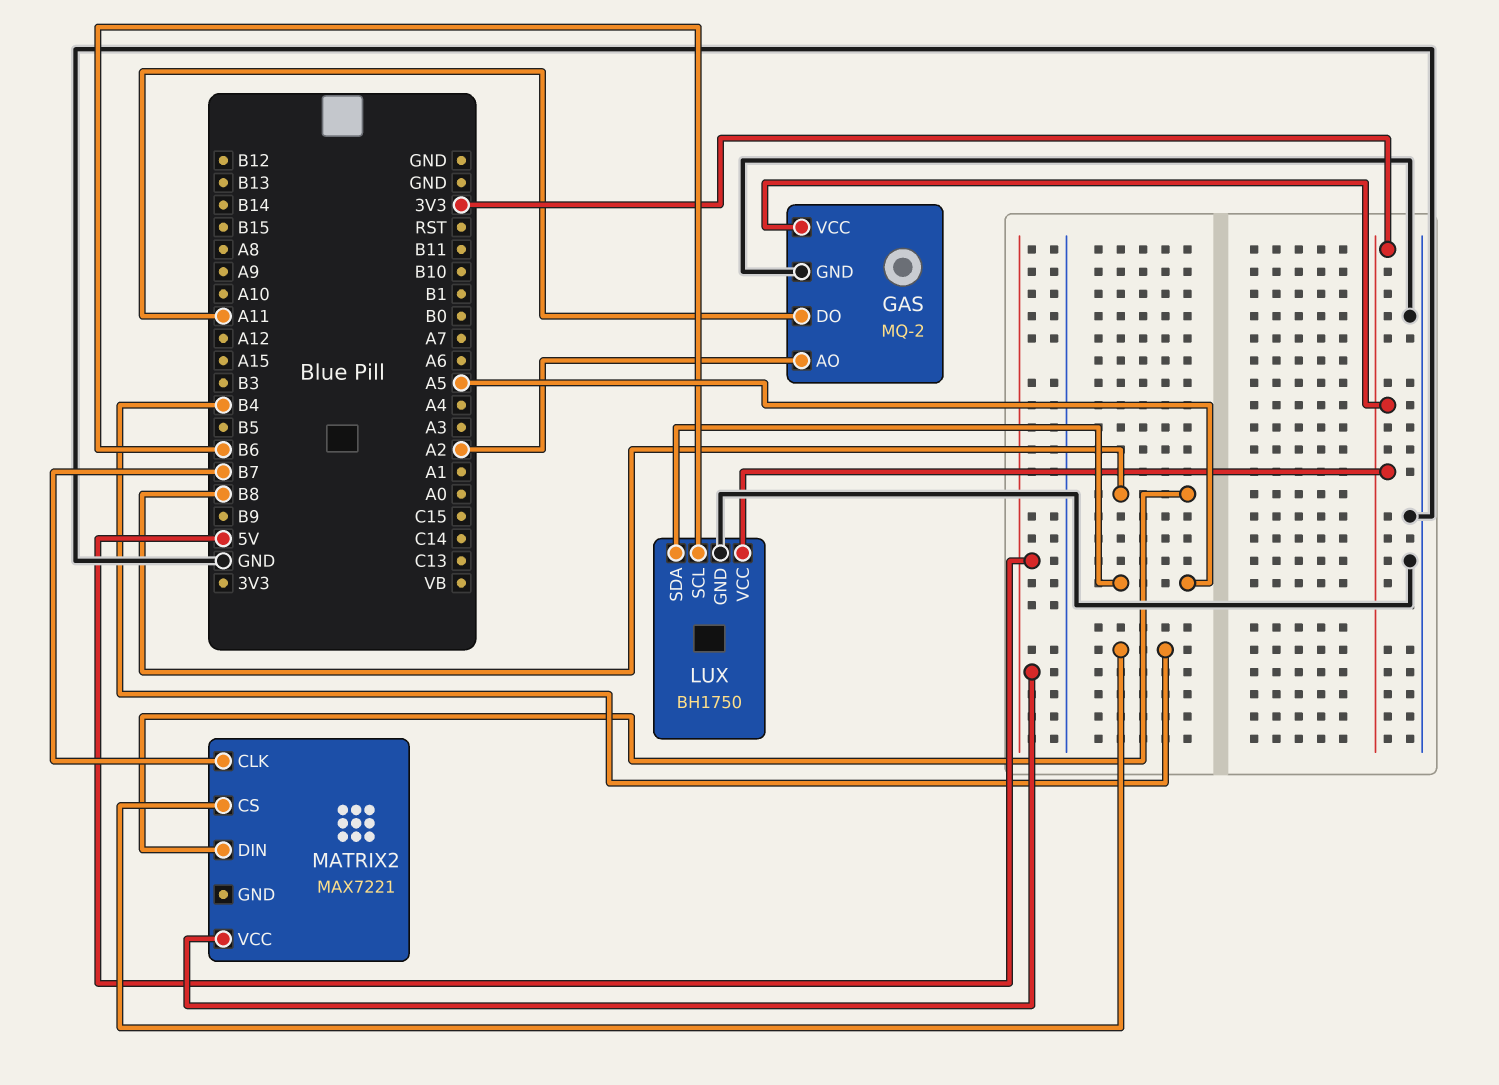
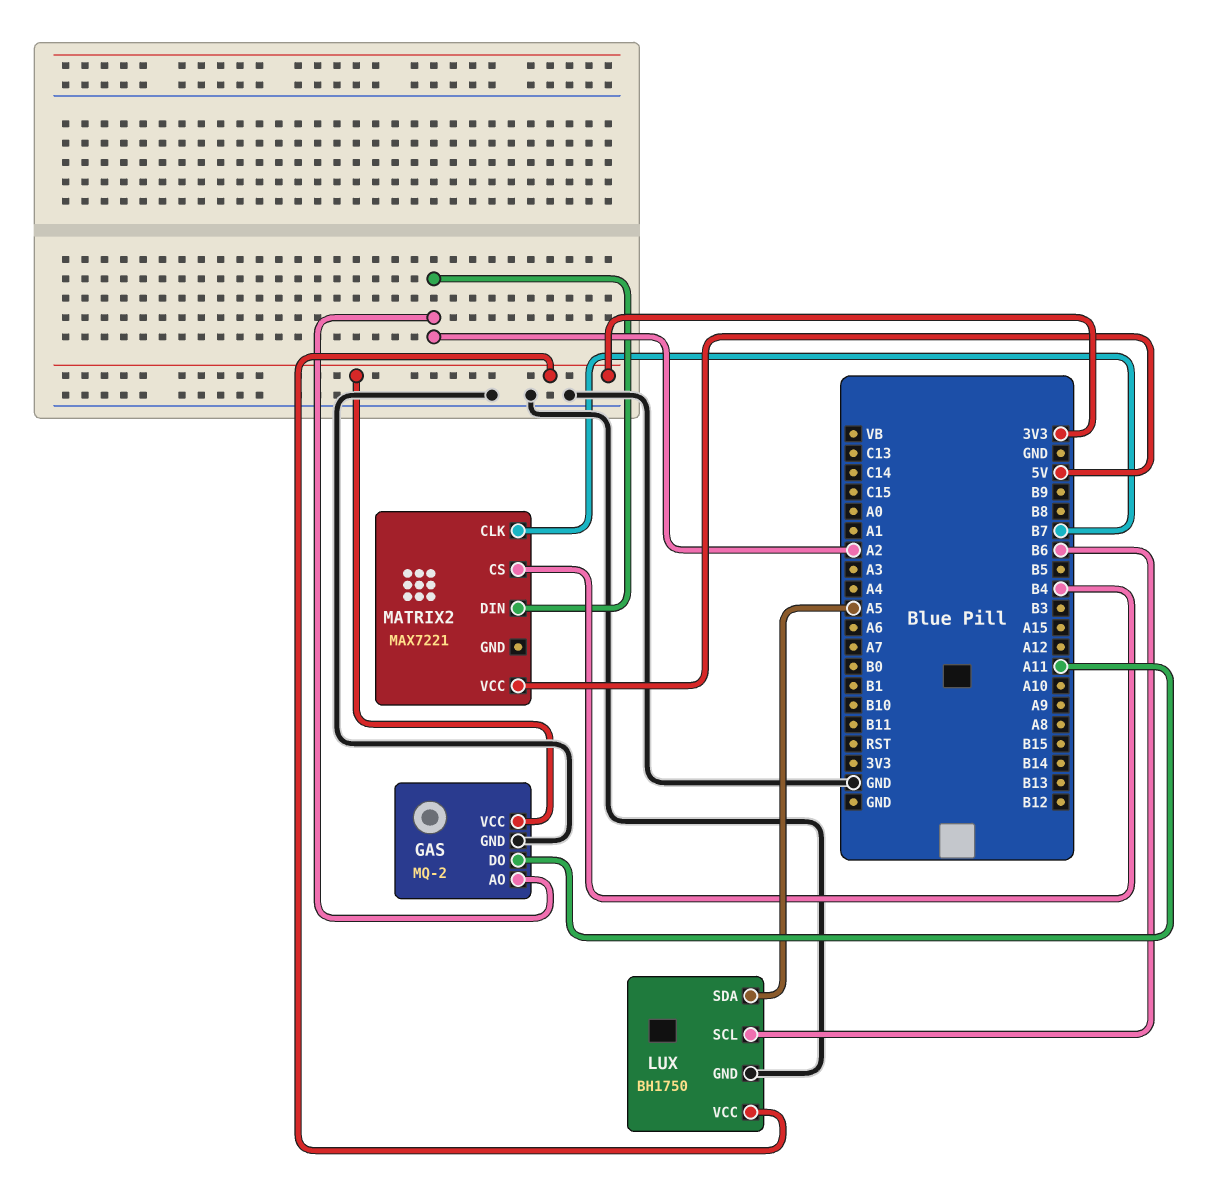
MATRIX2 pin DIN: B8 -> A2

